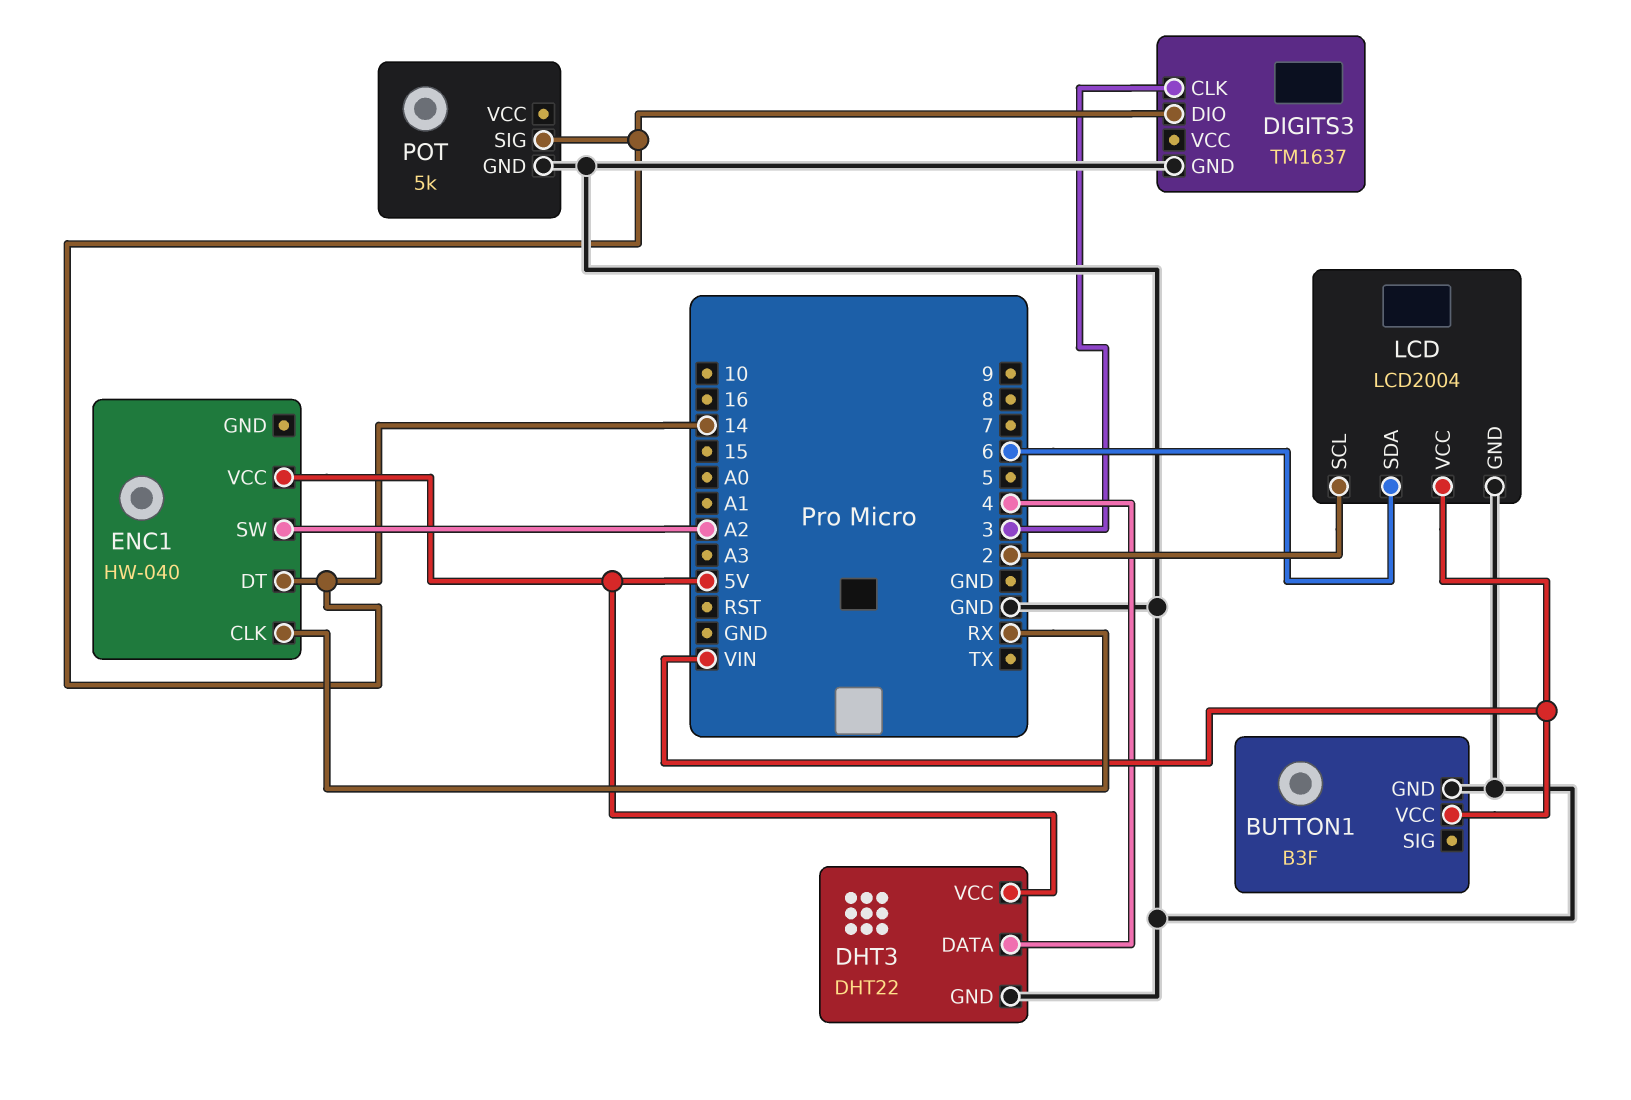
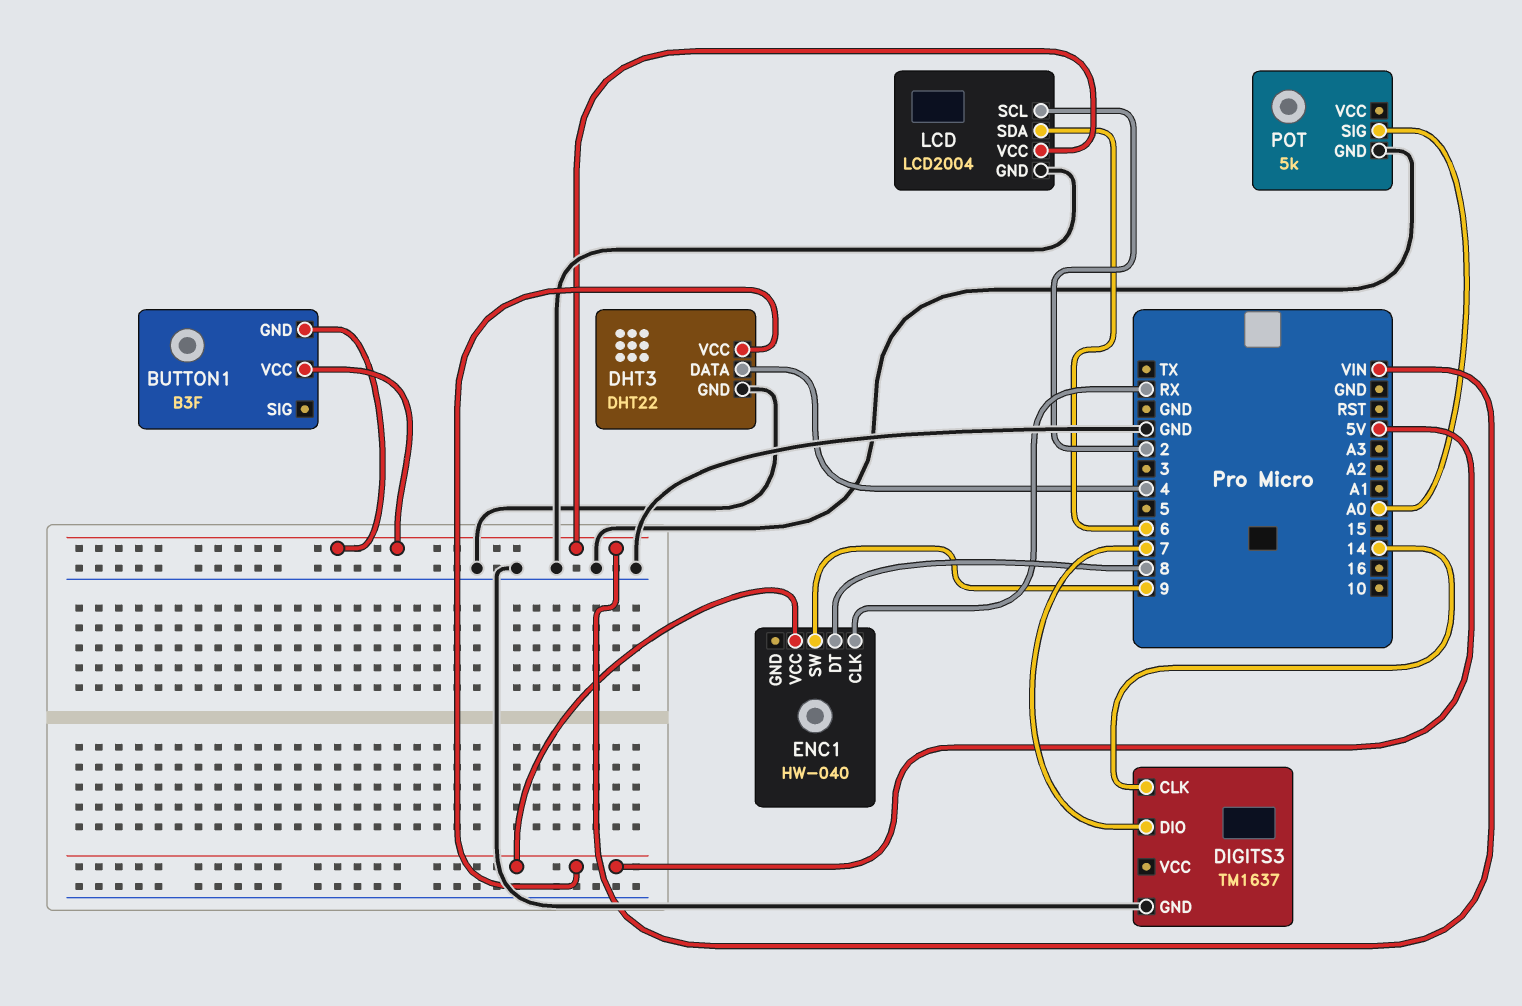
BUTTON1 pin GND: GND -> VIN
DIGITS3 pin CLK: 3 -> 14
DIGITS3 pin DIO: 14 -> 7
ENC1 pin DT: 14 -> 8
ENC1 pin SW: A2 -> 9
POT pin SIG: 14 -> A0

